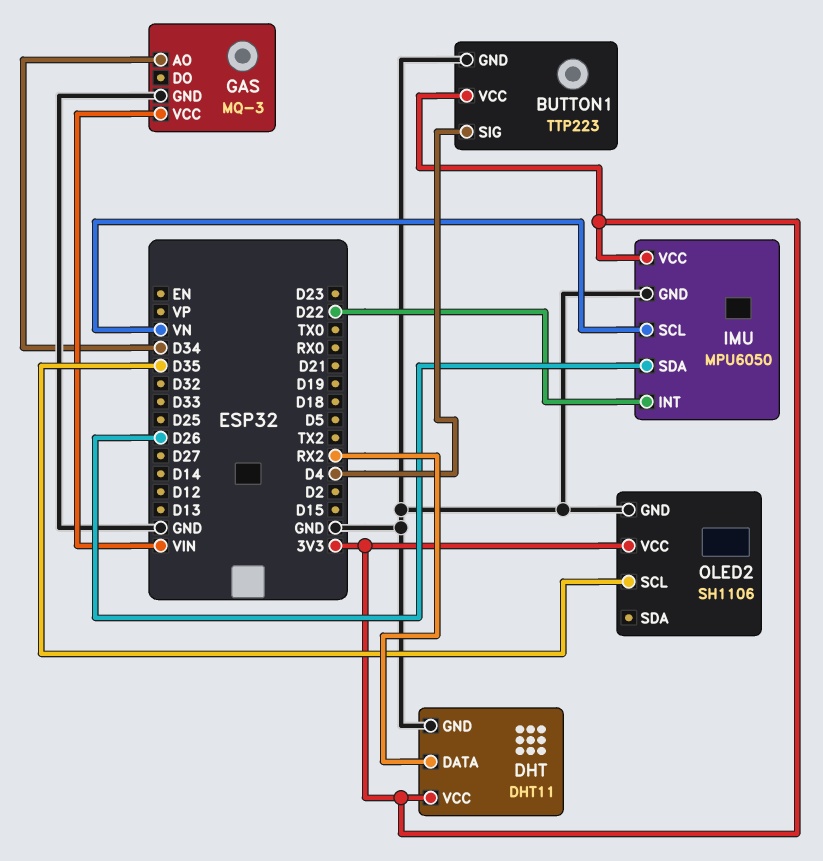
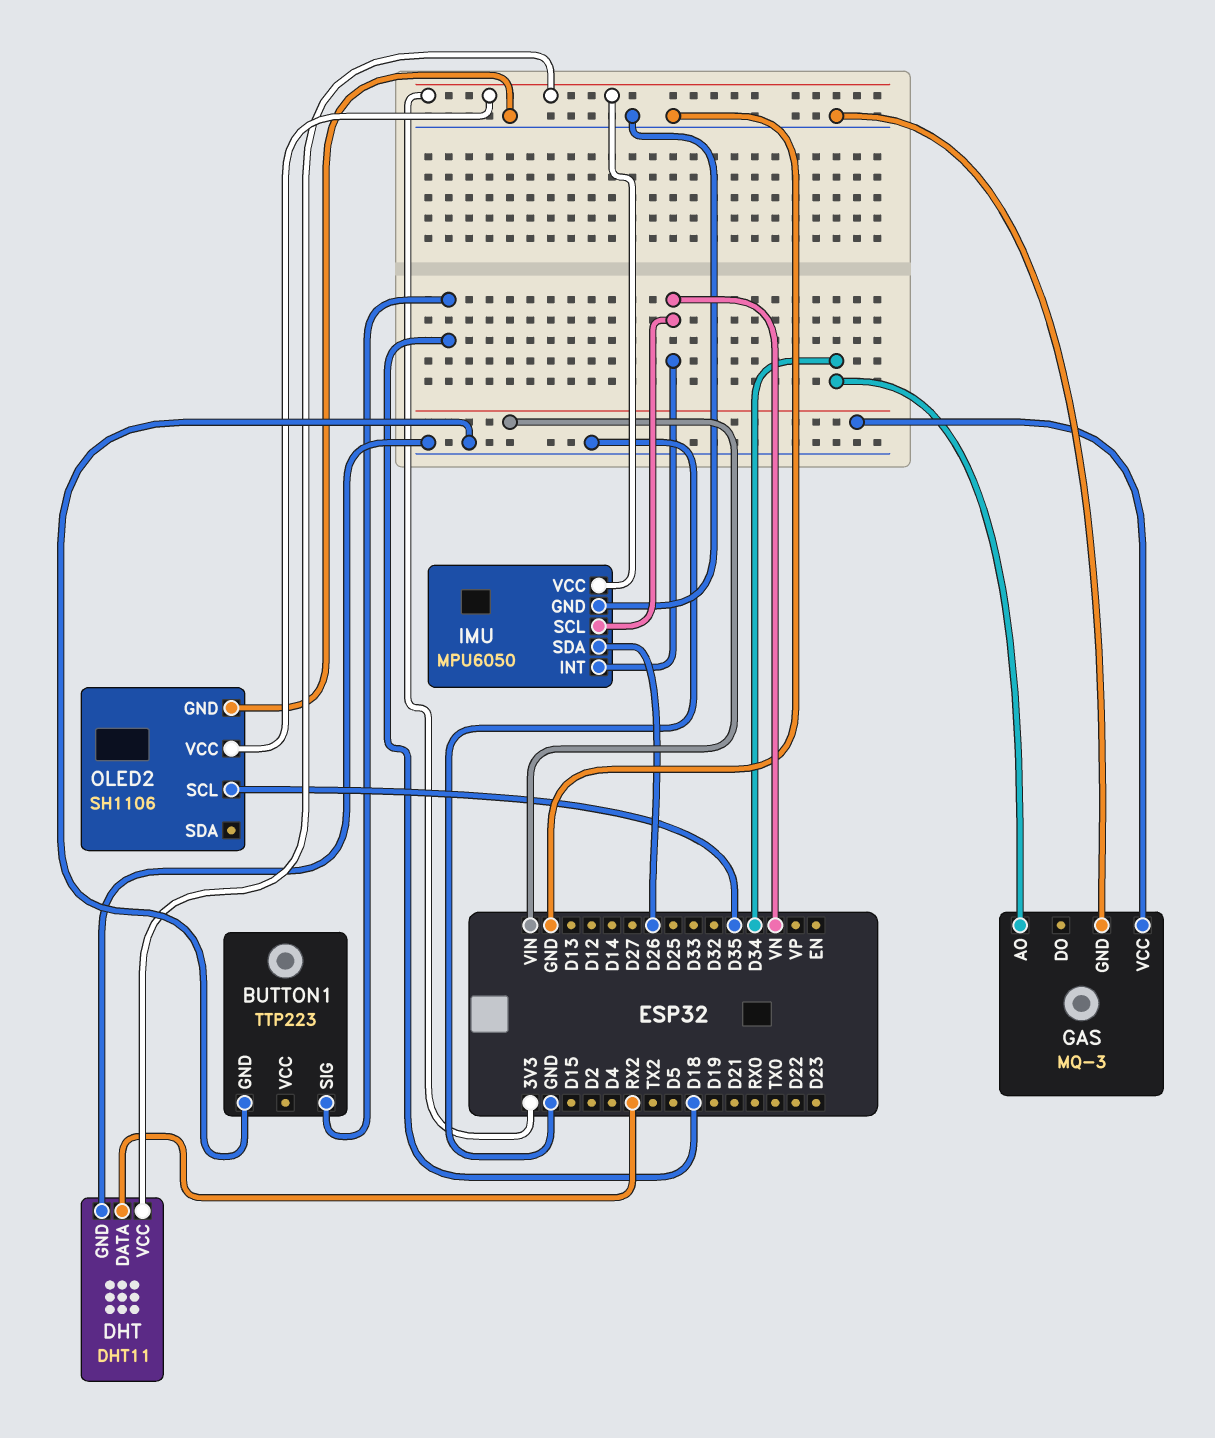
BUTTON1 pin SIG: D4 -> D18
BUTTON1 pin VCC: 3V3 -> none
IMU pin INT: D22 -> VN

